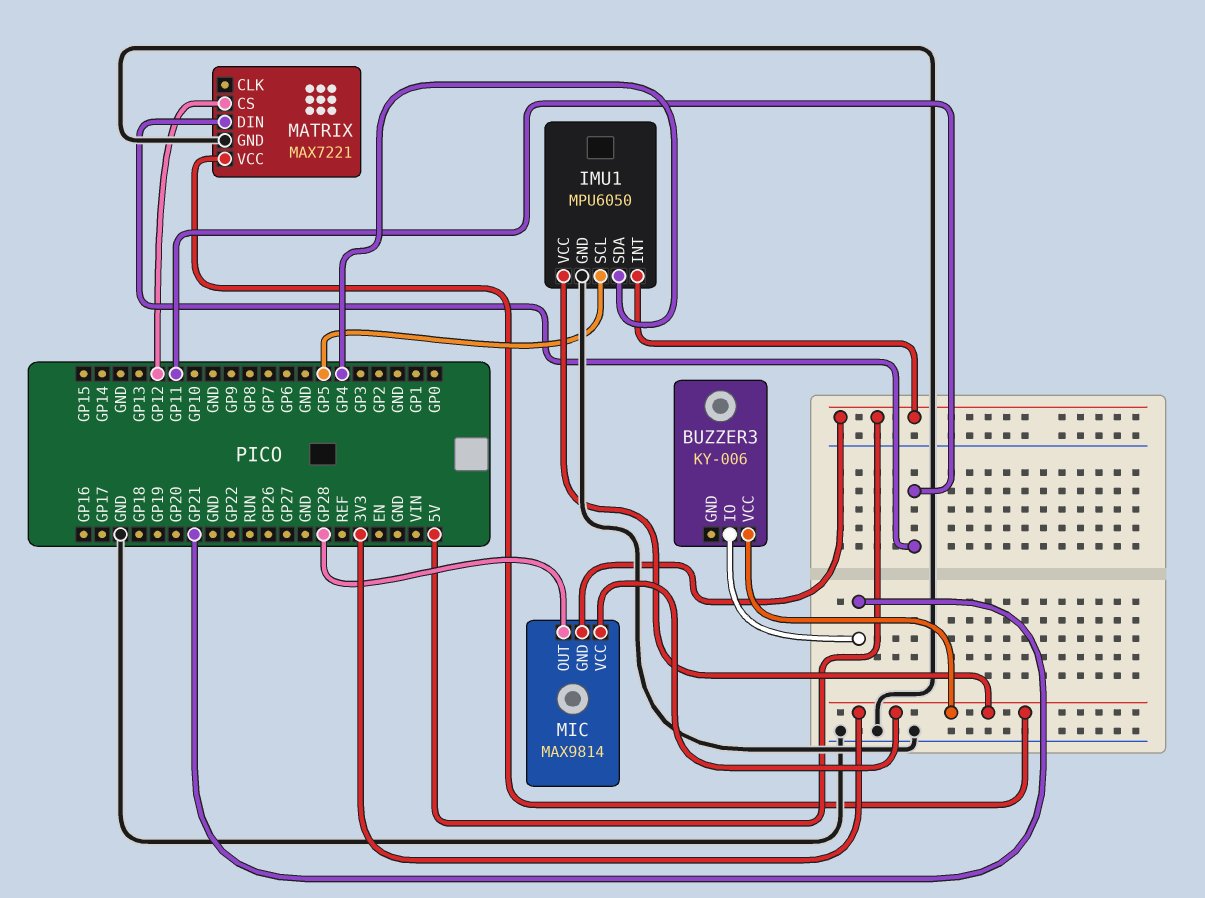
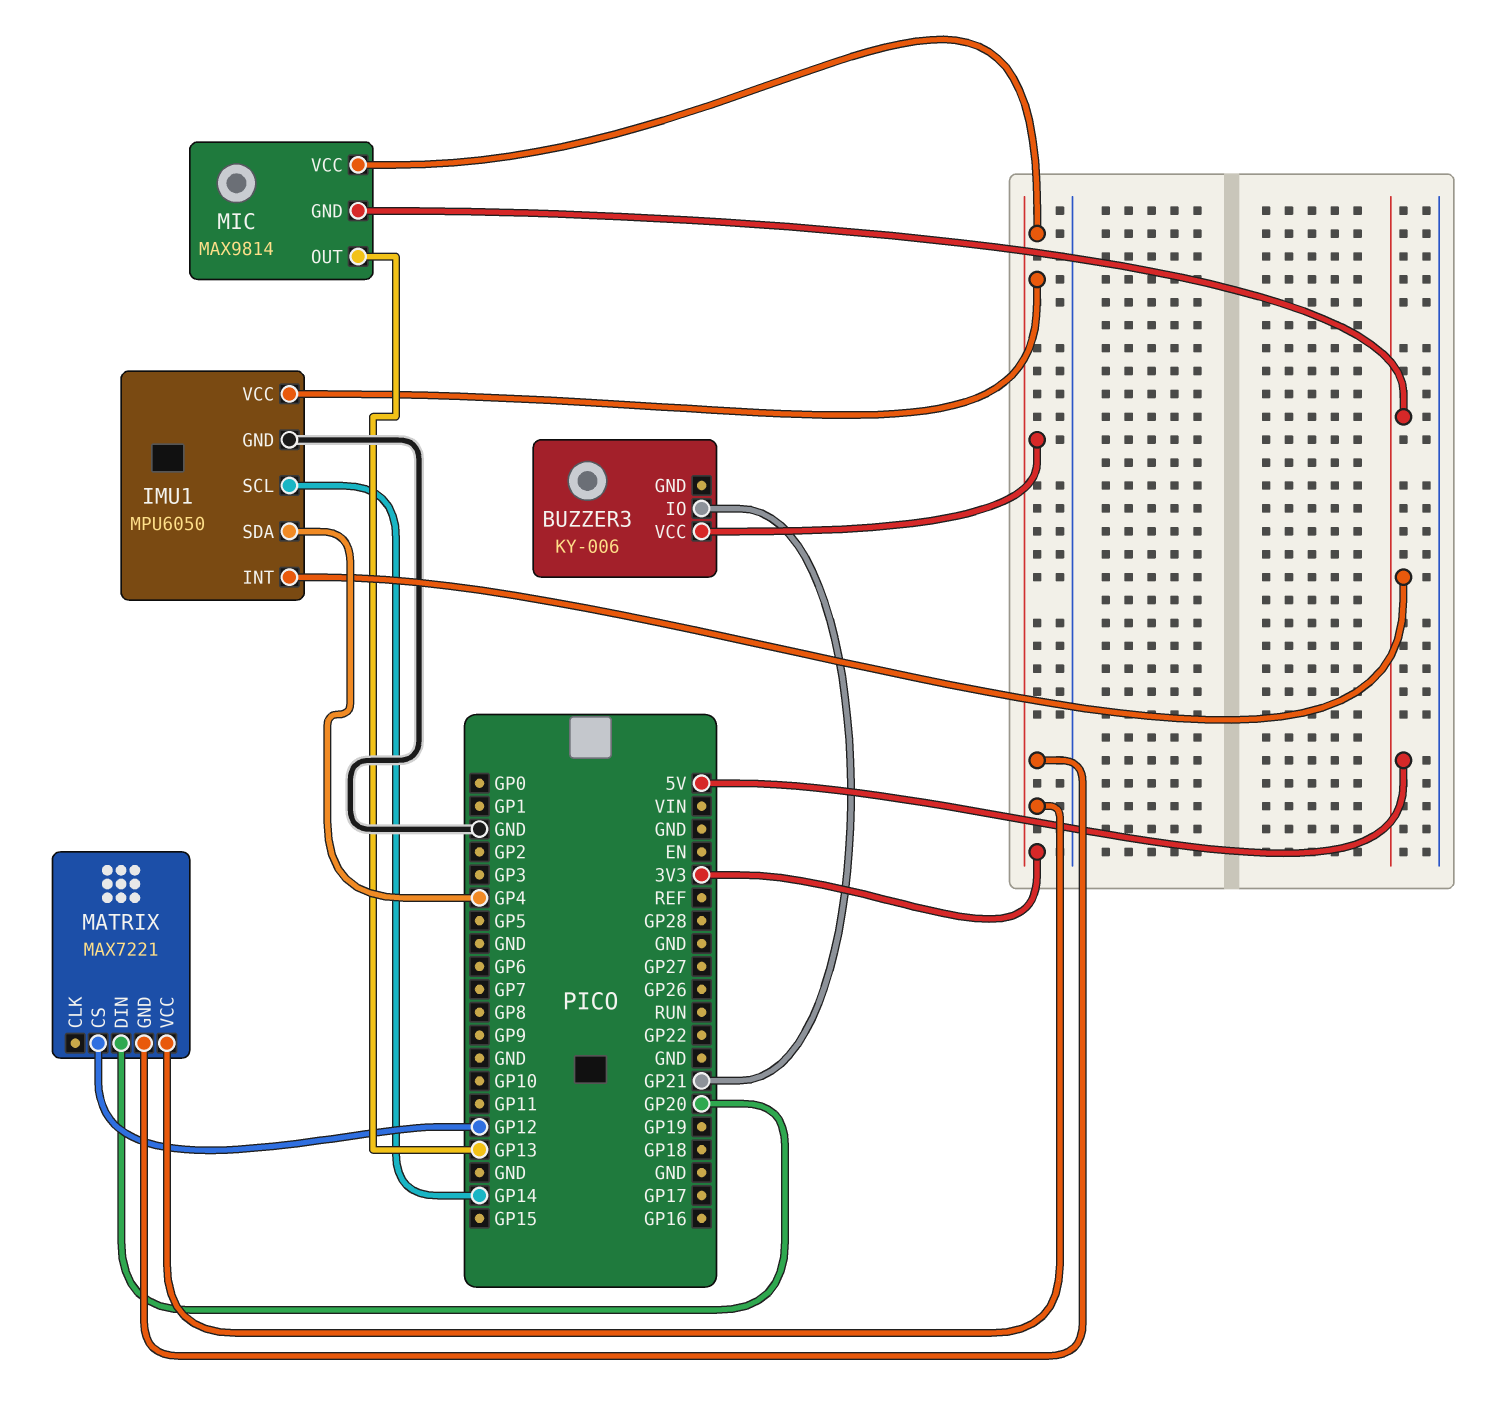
IMU1 pin SCL: GP5 -> GP14
MATRIX pin DIN: GP11 -> GP20
MATRIX pin GND: GND -> 3V3
MIC pin OUT: GP28 -> GP13

